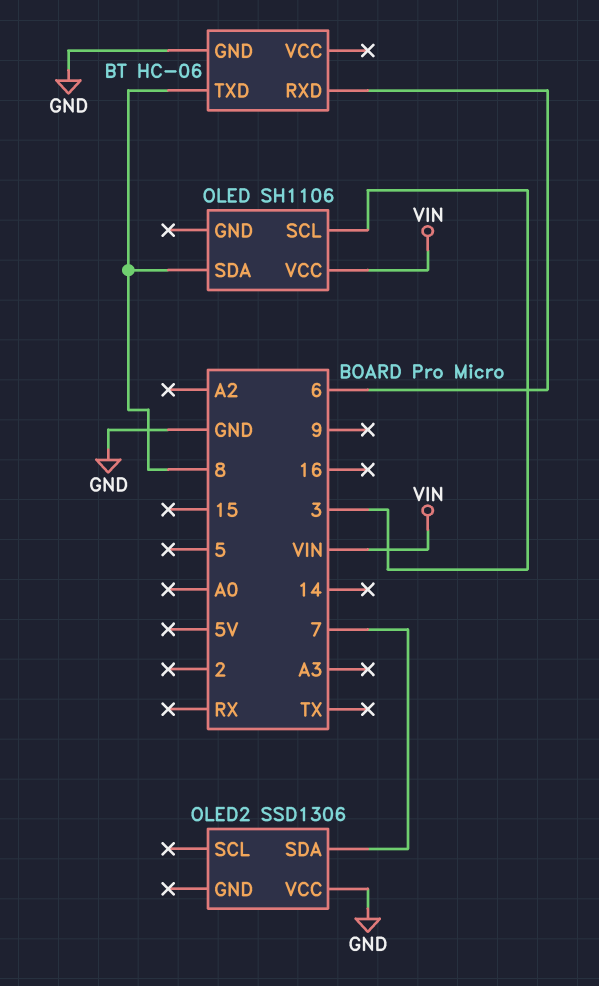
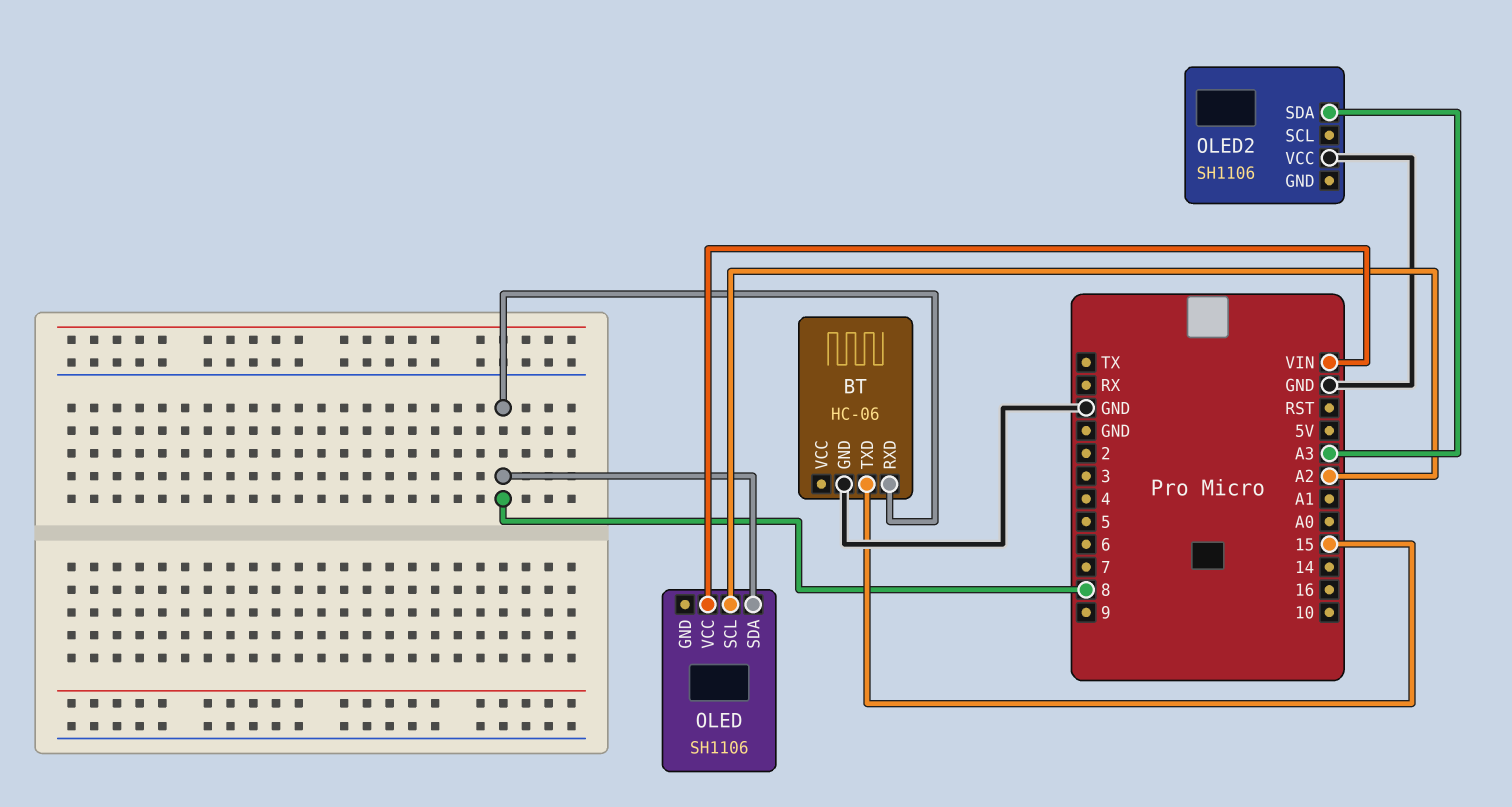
BT pin RXD: 6 -> 8
BT pin TXD: 8 -> 15
OLED pin SCL: 3 -> A2
OLED2: SSD1306 -> SH1106
OLED2 pin SDA: 7 -> A3

